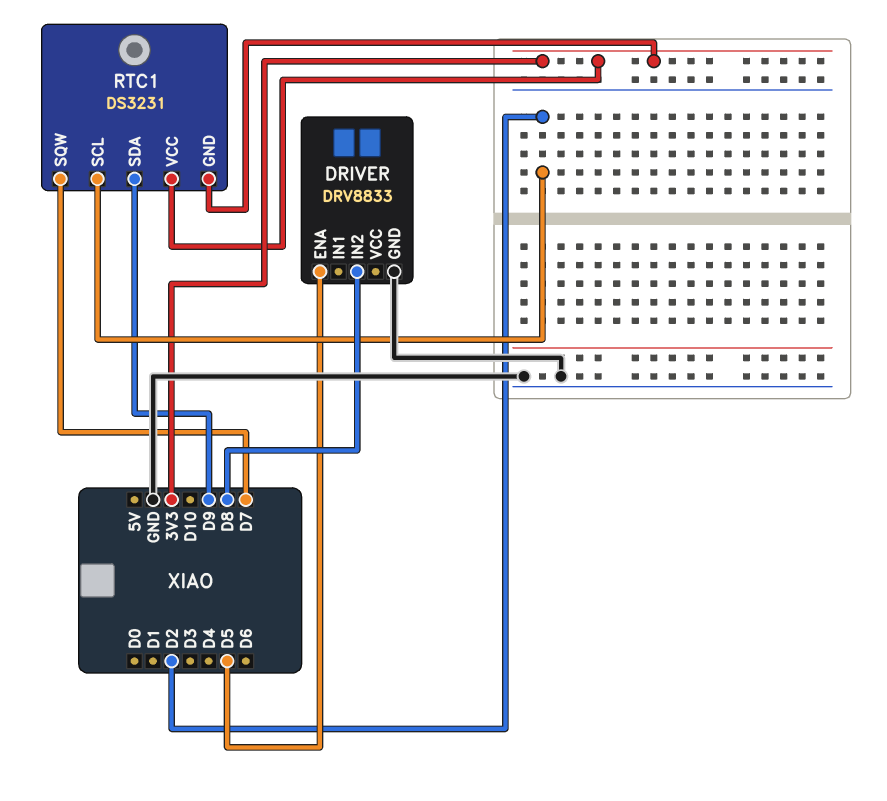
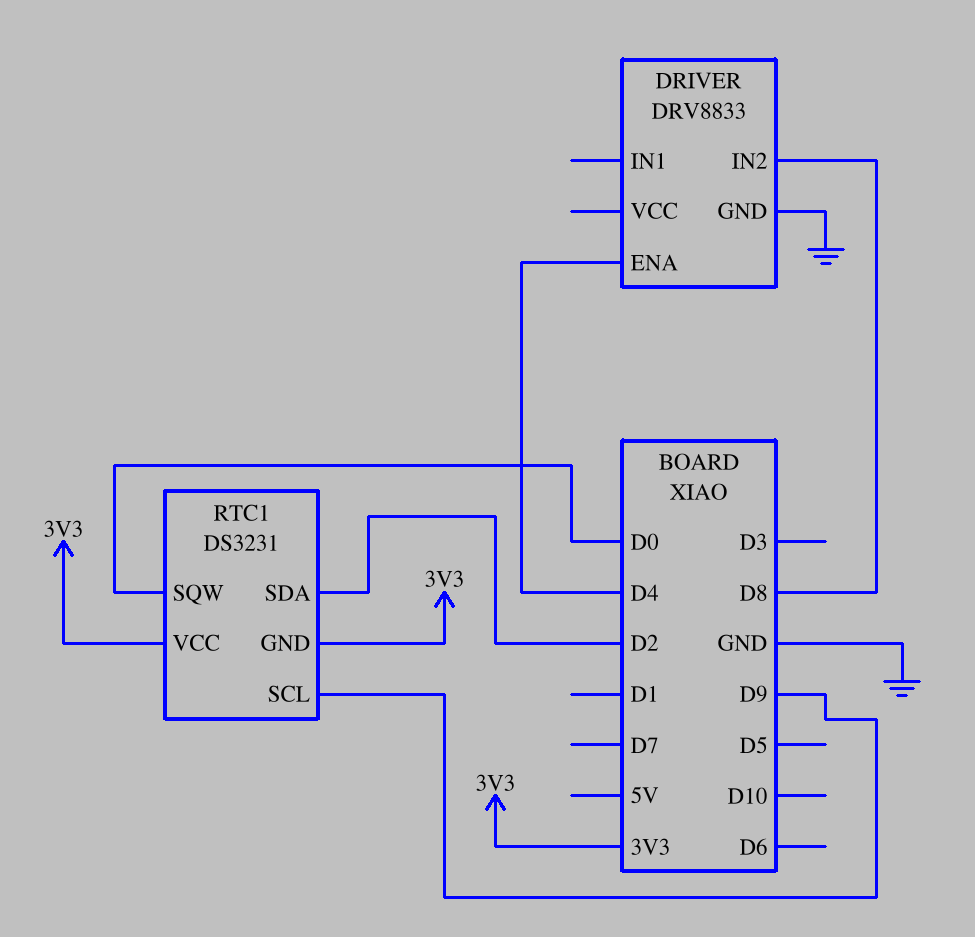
DRIVER pin ENA: D5 -> D4
RTC1 pin SCL: D2 -> D9
RTC1 pin SDA: D9 -> D2
RTC1 pin SQW: D7 -> D0

